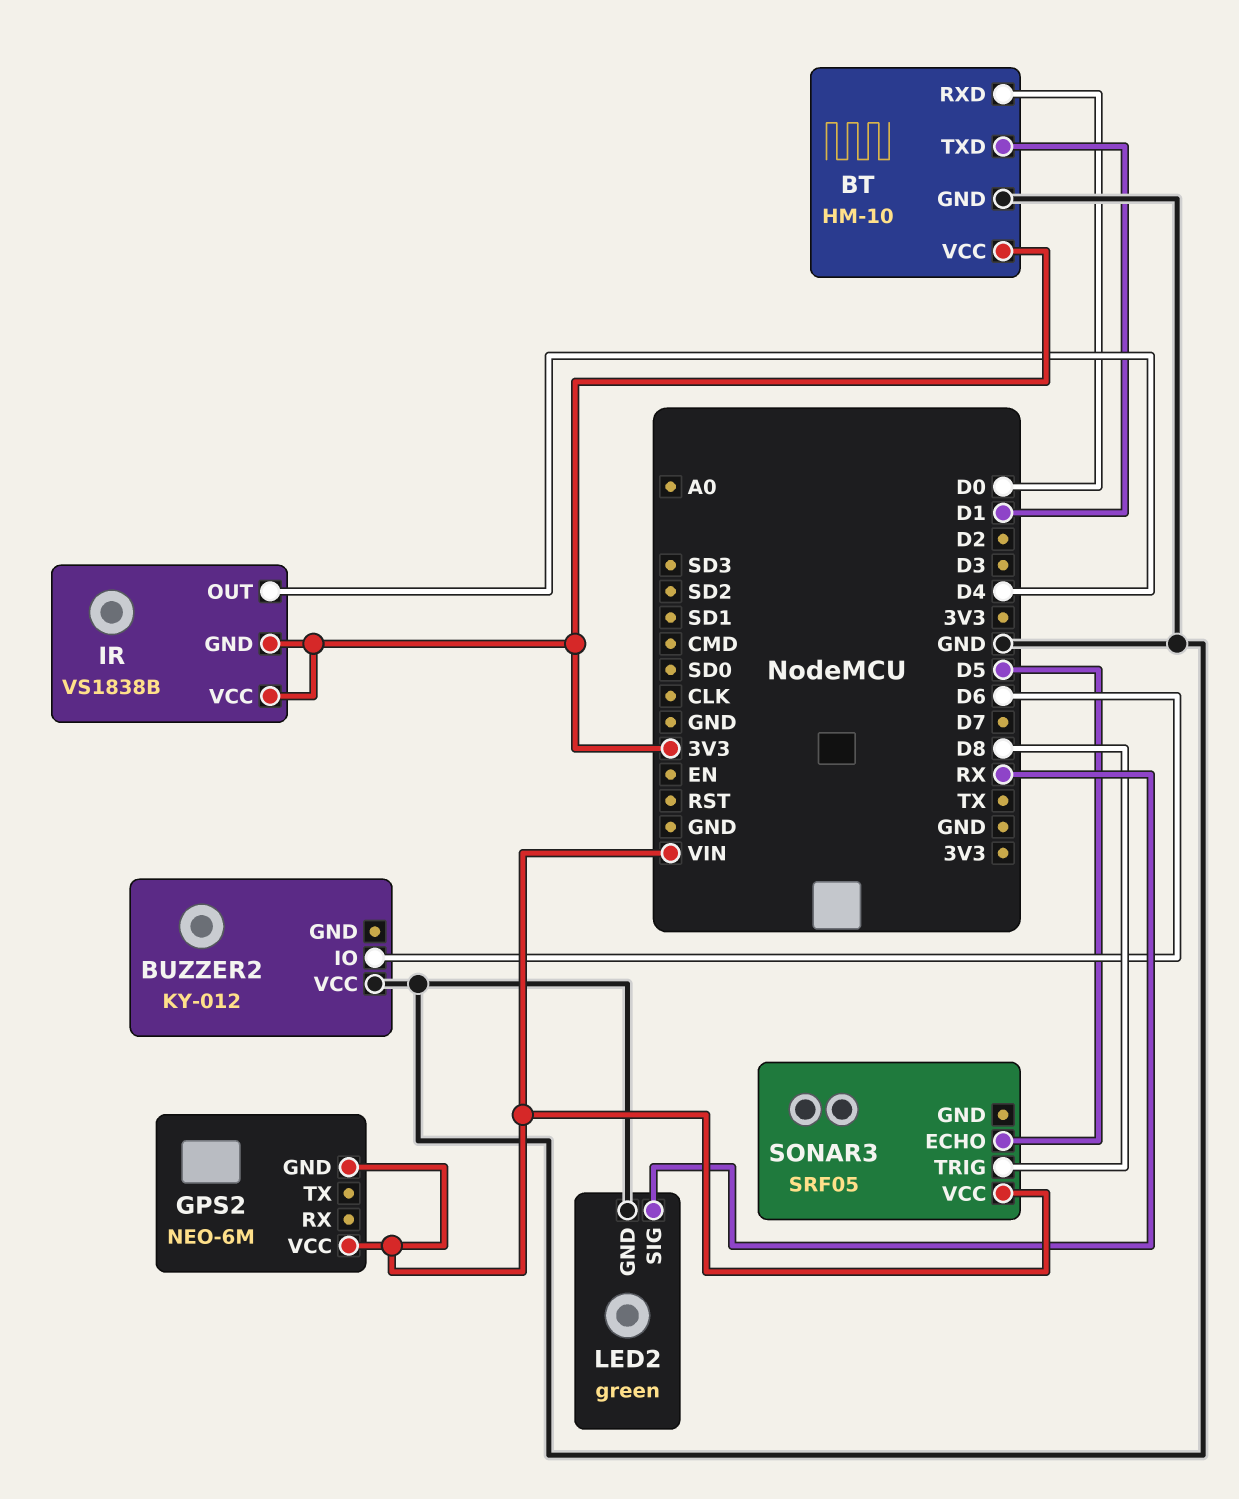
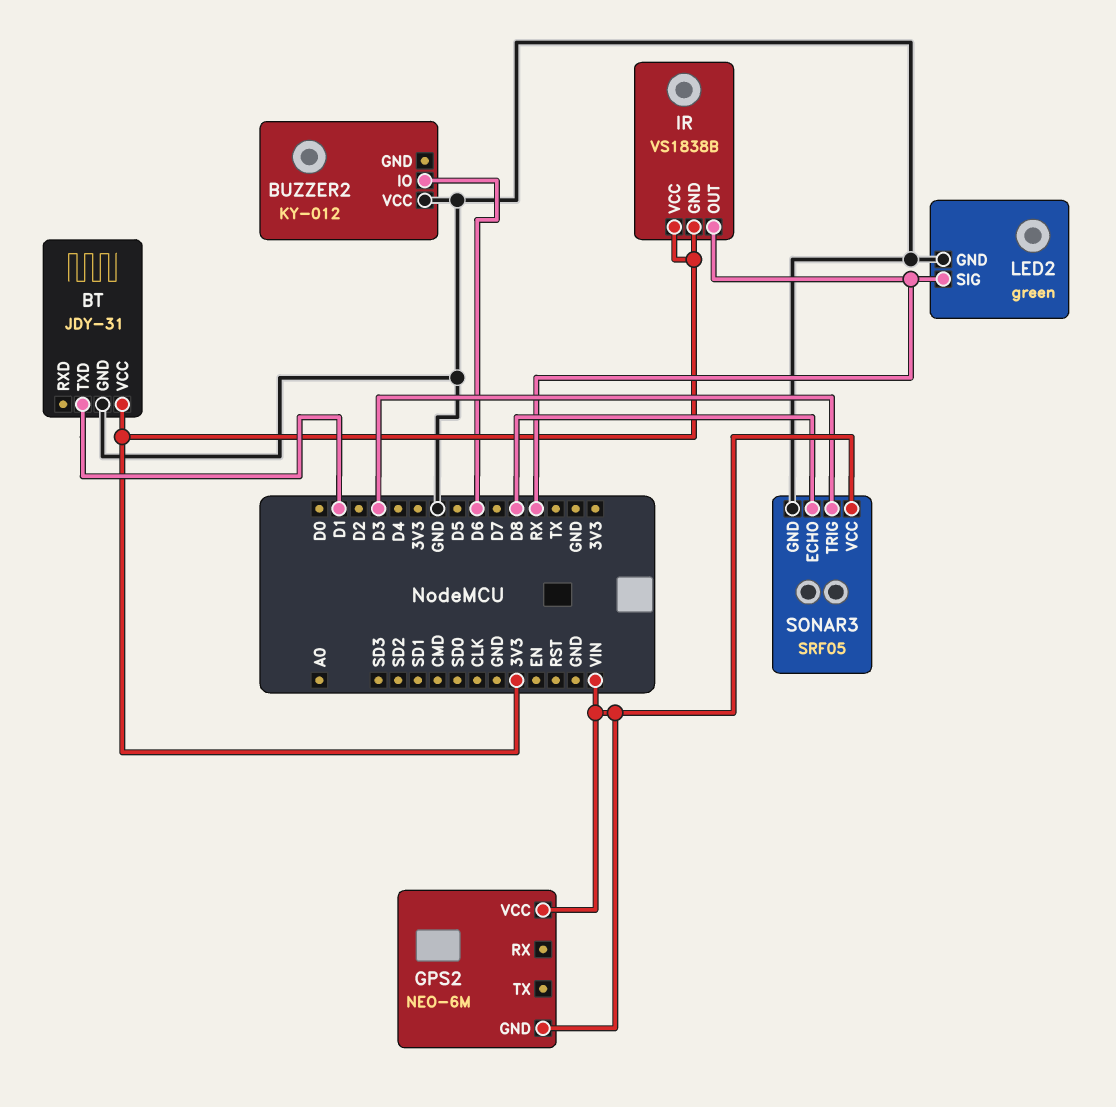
BT: HM-10 -> JDY-31
BT pin RXD: D0 -> none
IR pin OUT: D4 -> RX
SONAR3 pin ECHO: D5 -> D8
SONAR3 pin GND: none -> GND
SONAR3 pin TRIG: D8 -> D3

